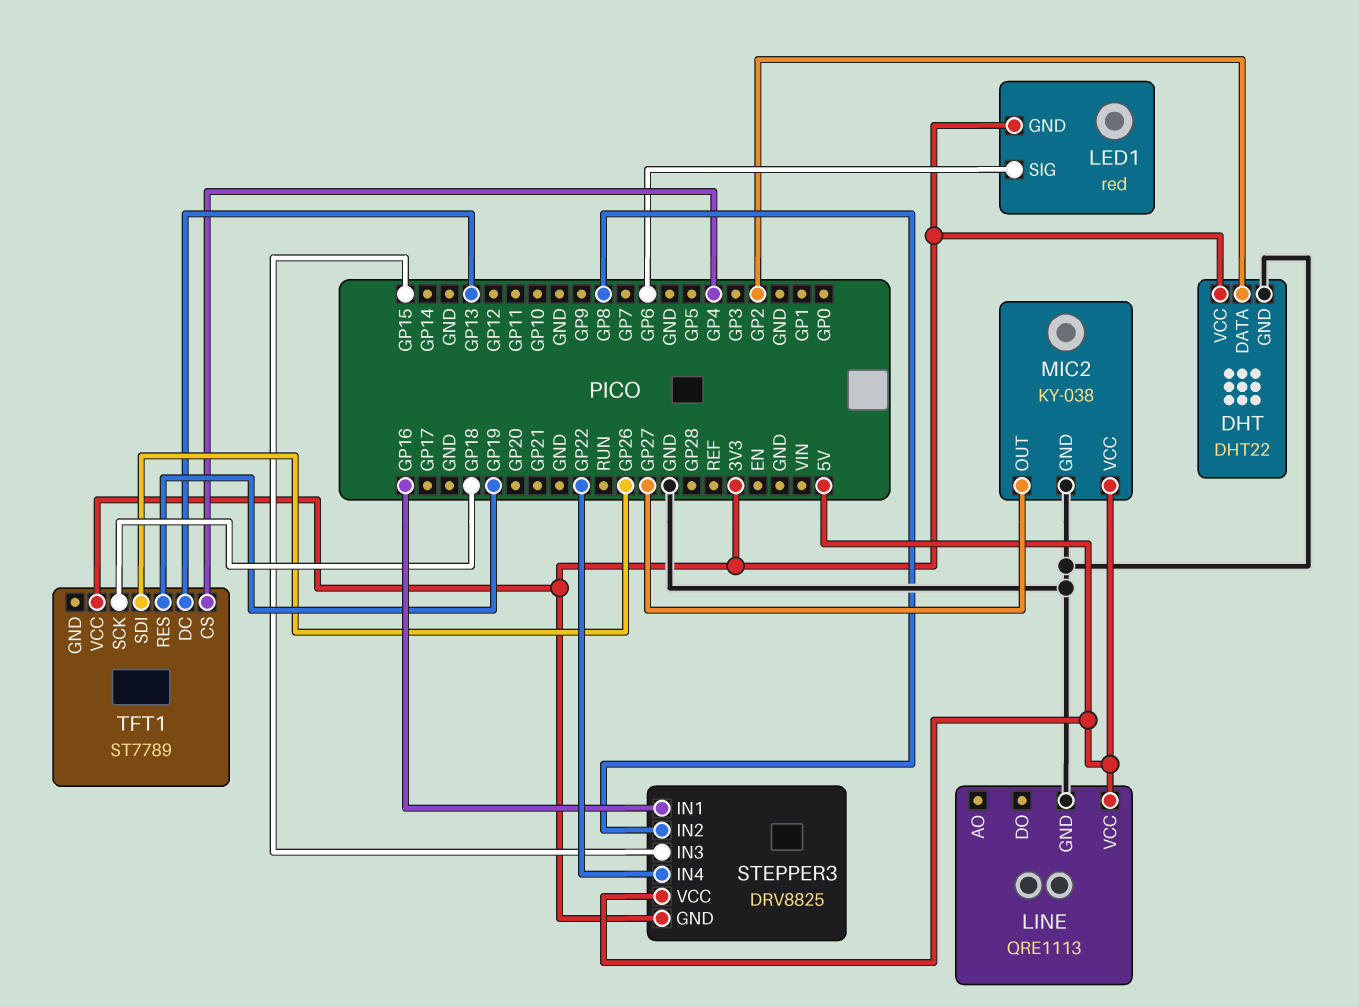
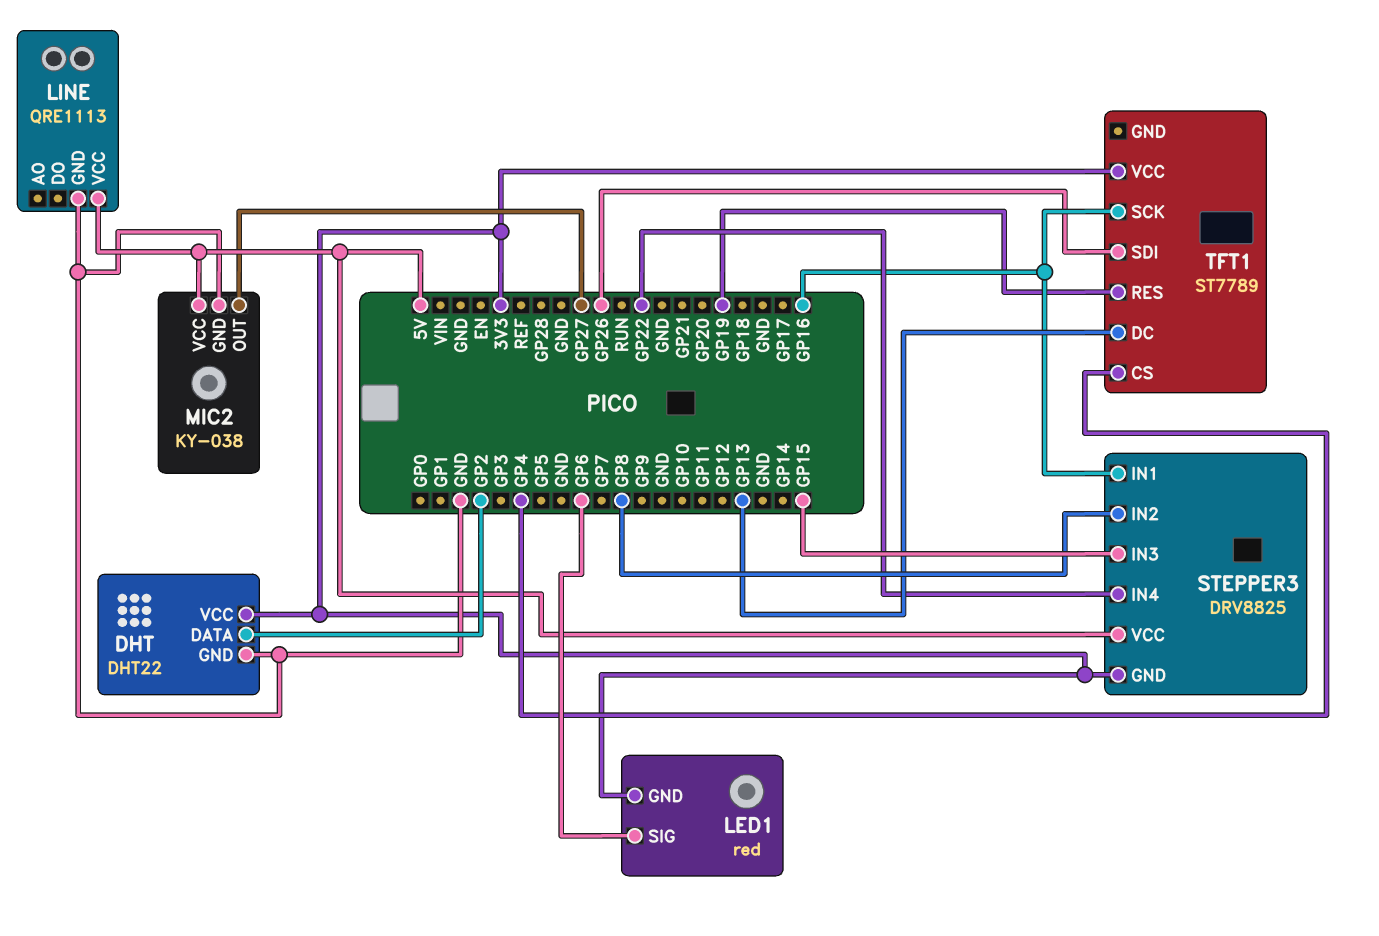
TFT1 pin SCK: GP18 -> GP16

